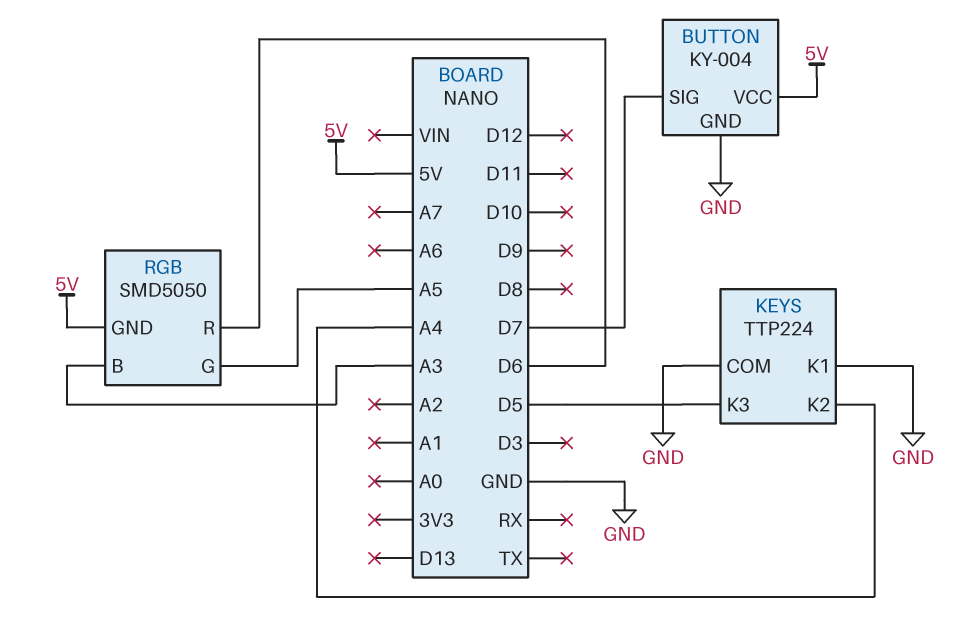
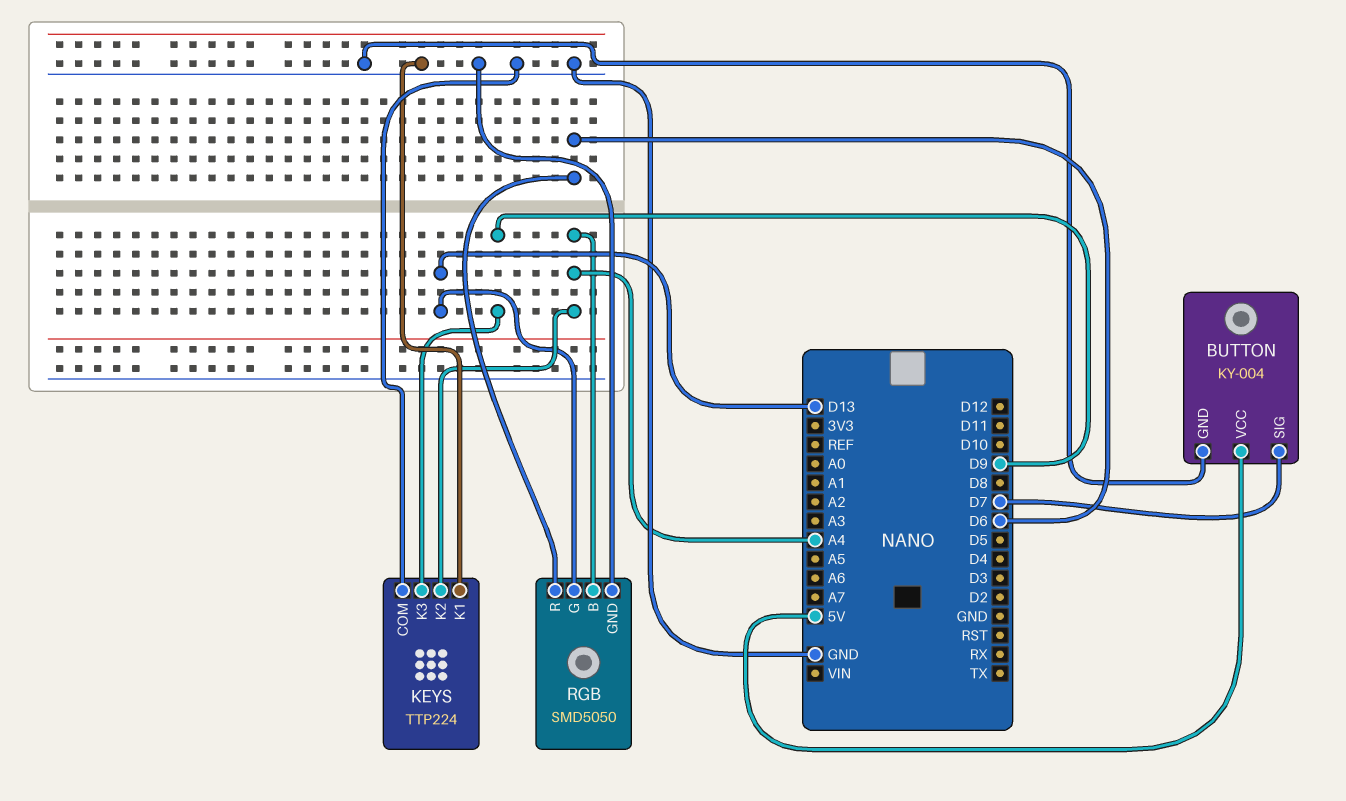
KEYS pin K3: D5 -> D9
RGB pin B: A3 -> A4
RGB pin G: A5 -> D13
RGB pin GND: 5V -> GND

